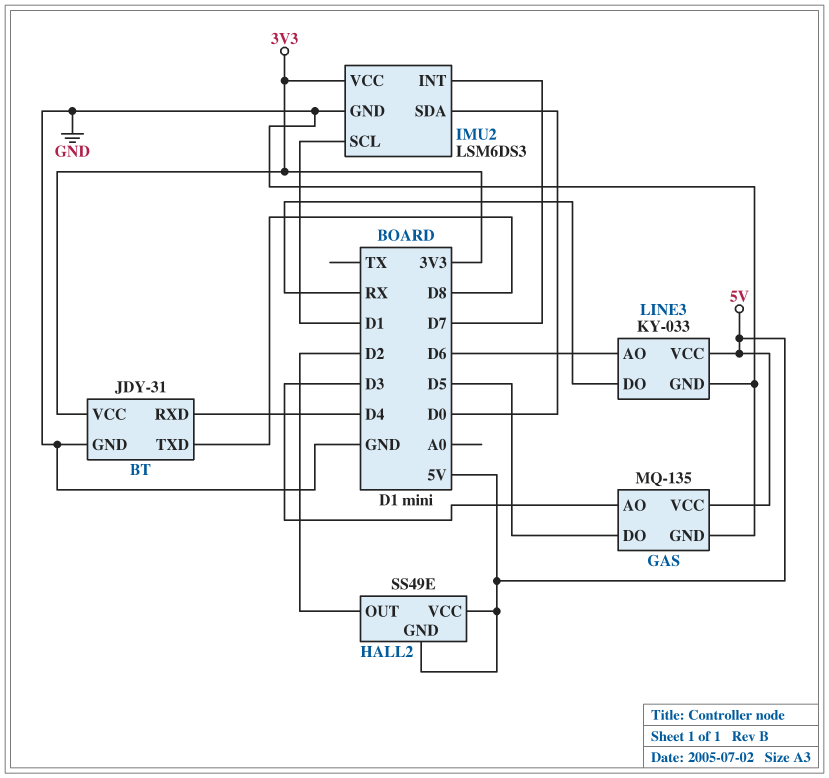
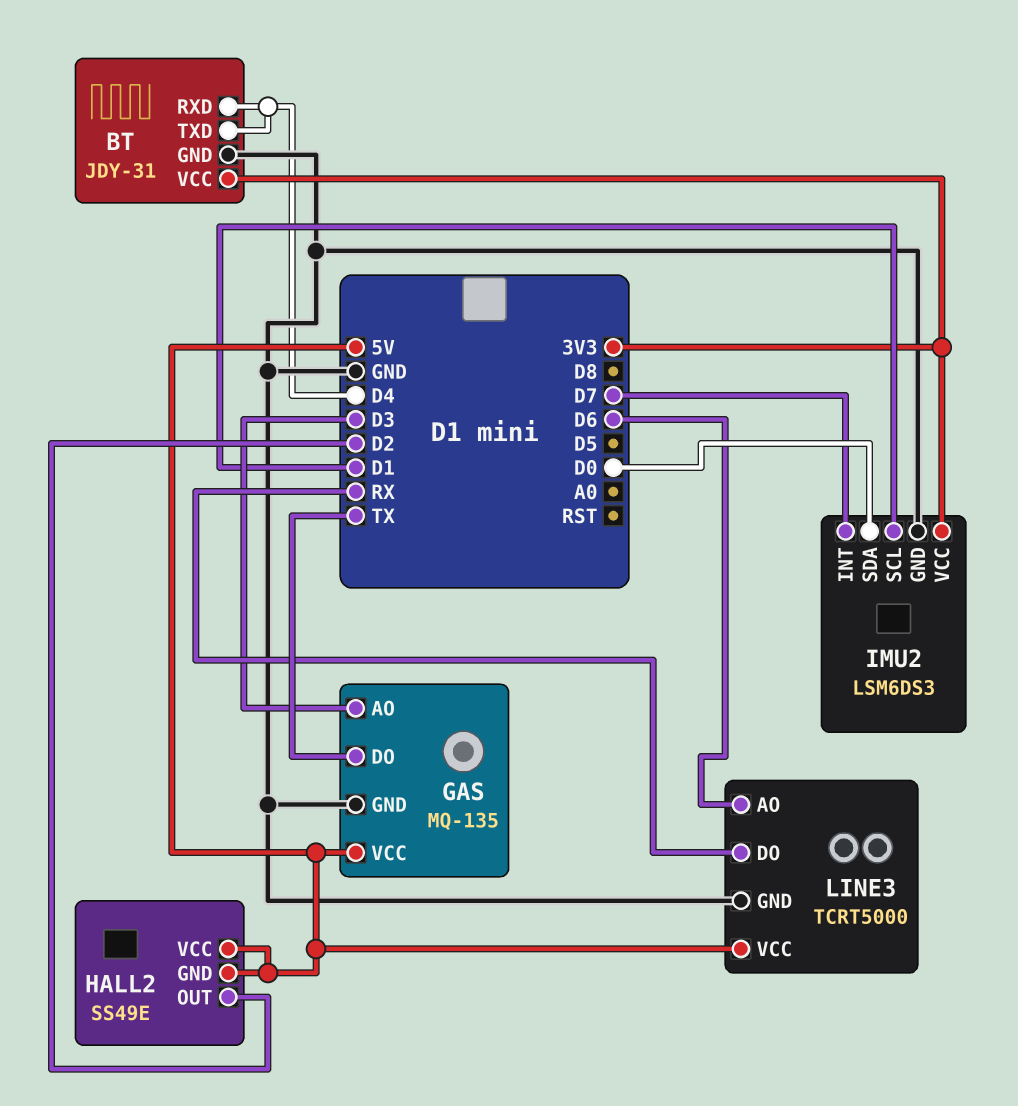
BT pin TXD: D8 -> D4
GAS pin DO: D5 -> TX
LINE3: KY-033 -> TCRT5000

